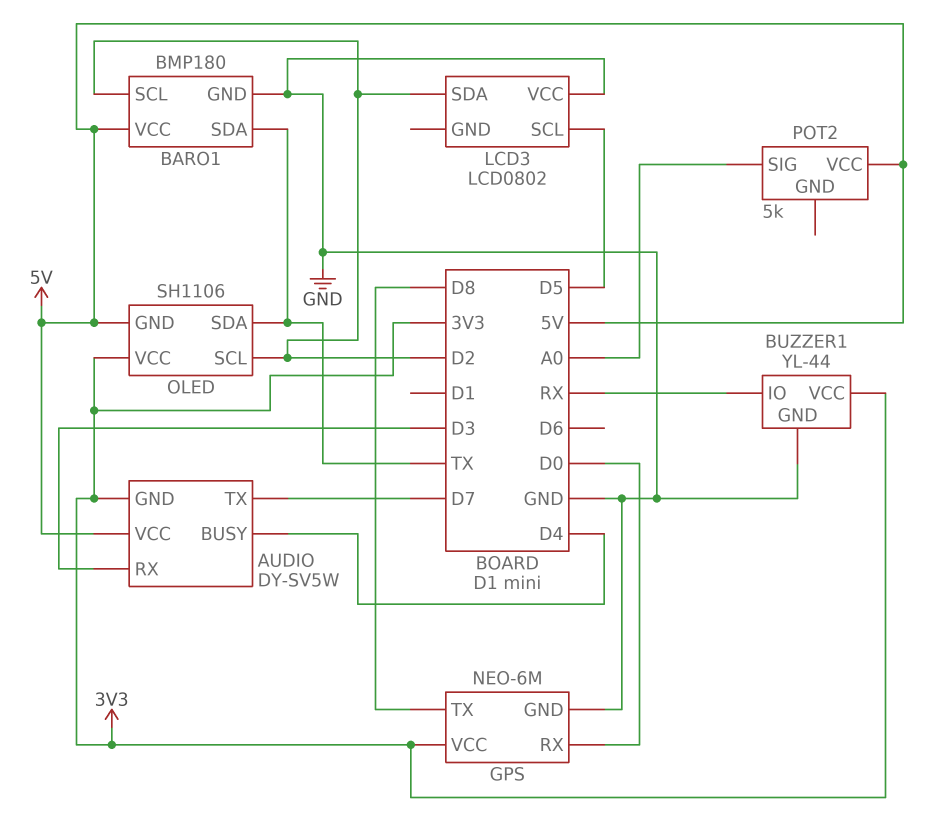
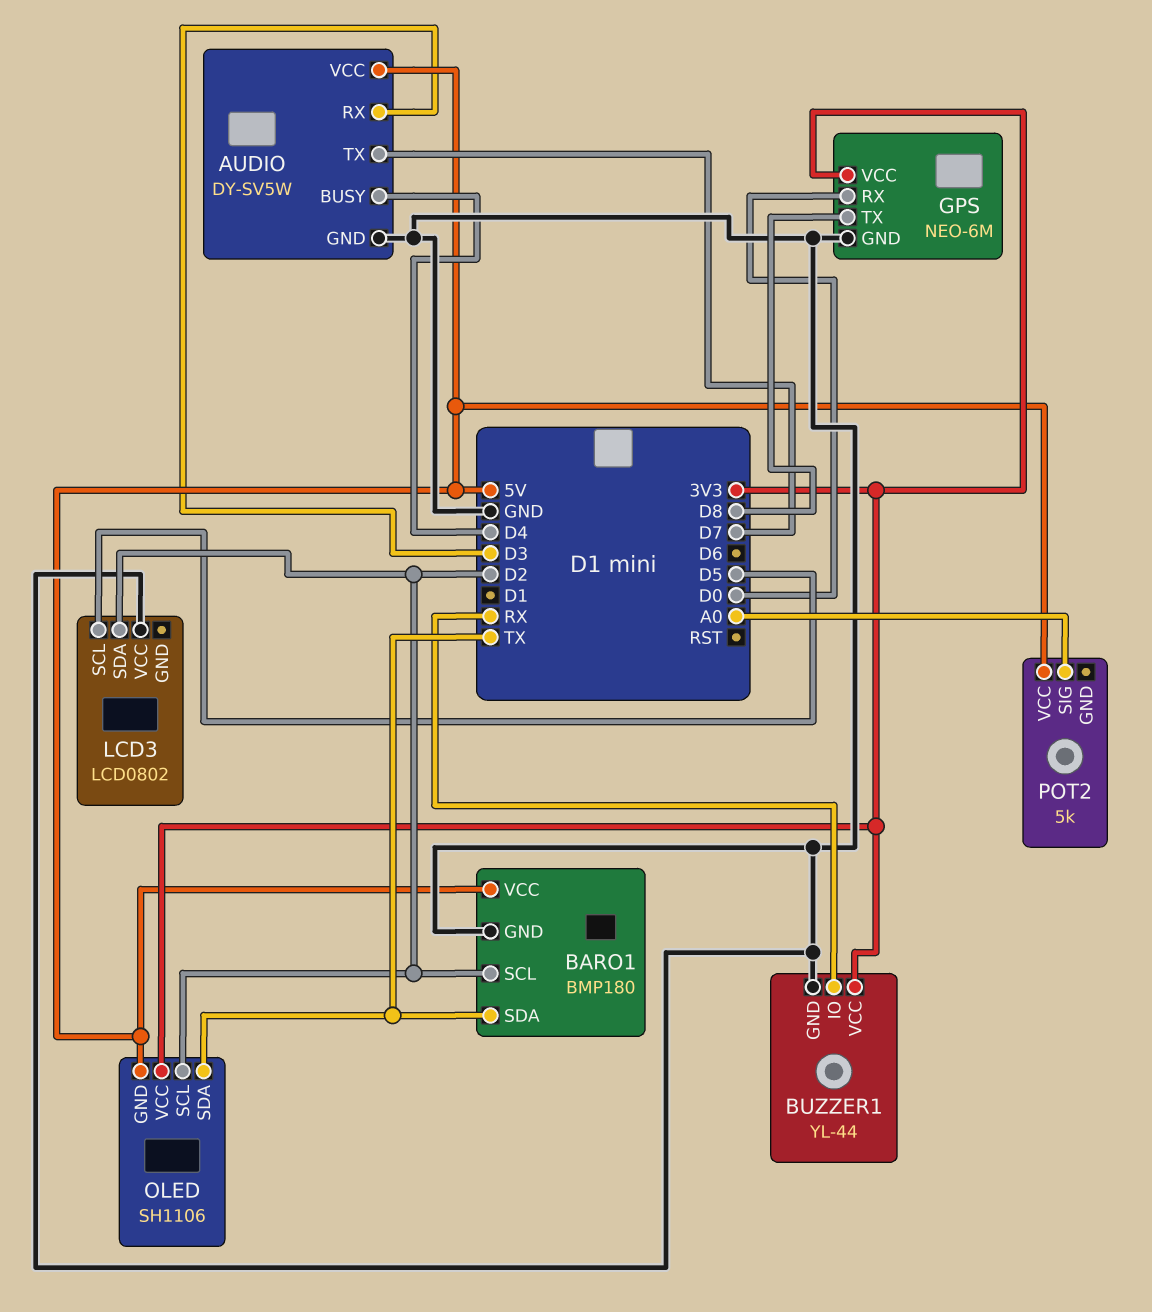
AUDIO pin GND: 3V3 -> GND

